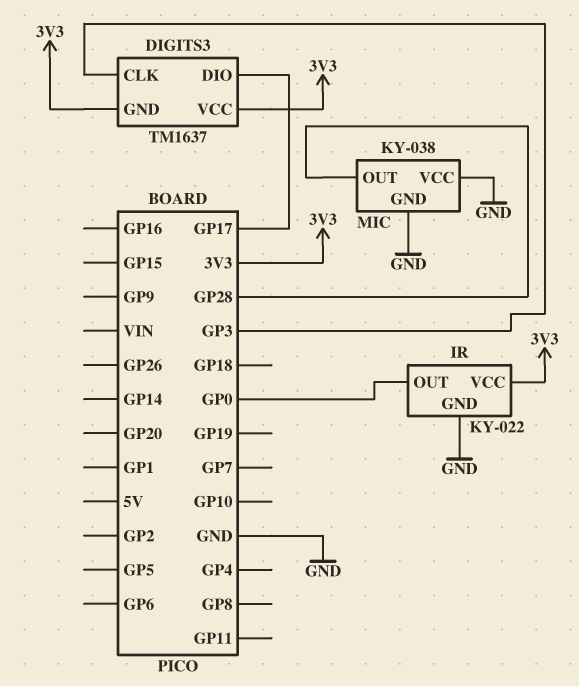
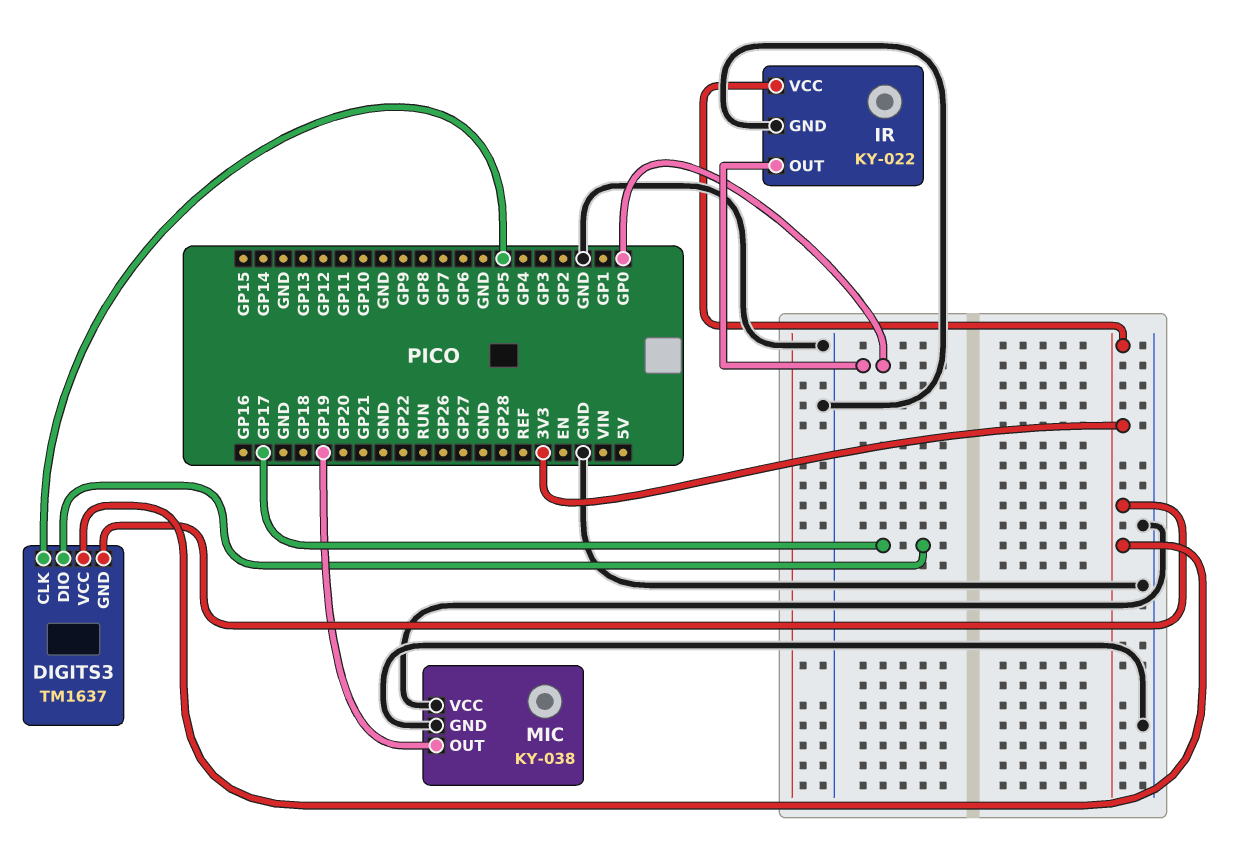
DIGITS3 pin CLK: GP3 -> GP5
MIC pin OUT: GP28 -> GP19

